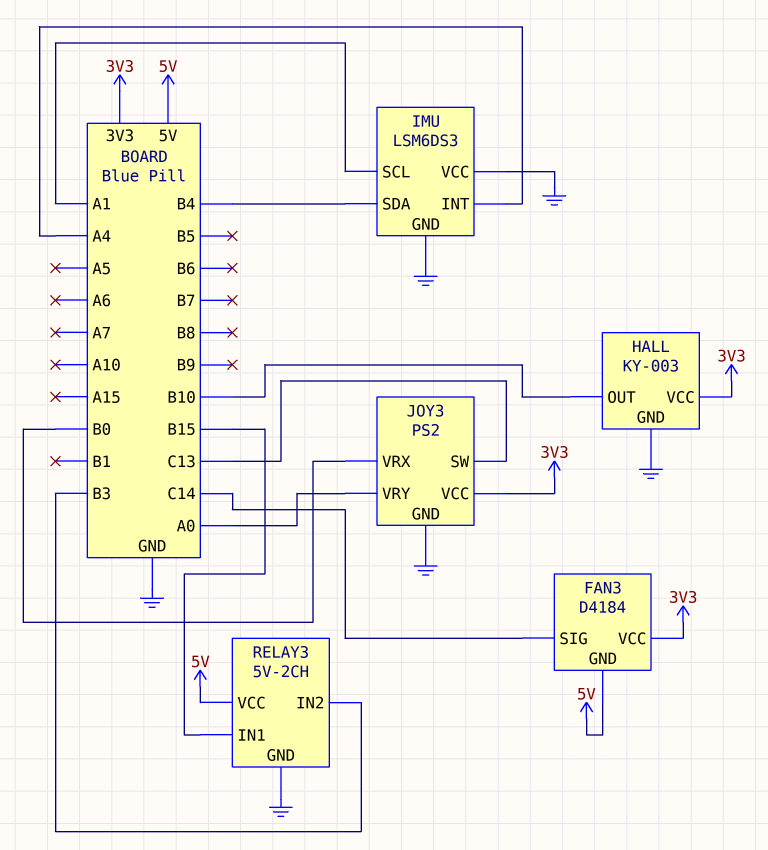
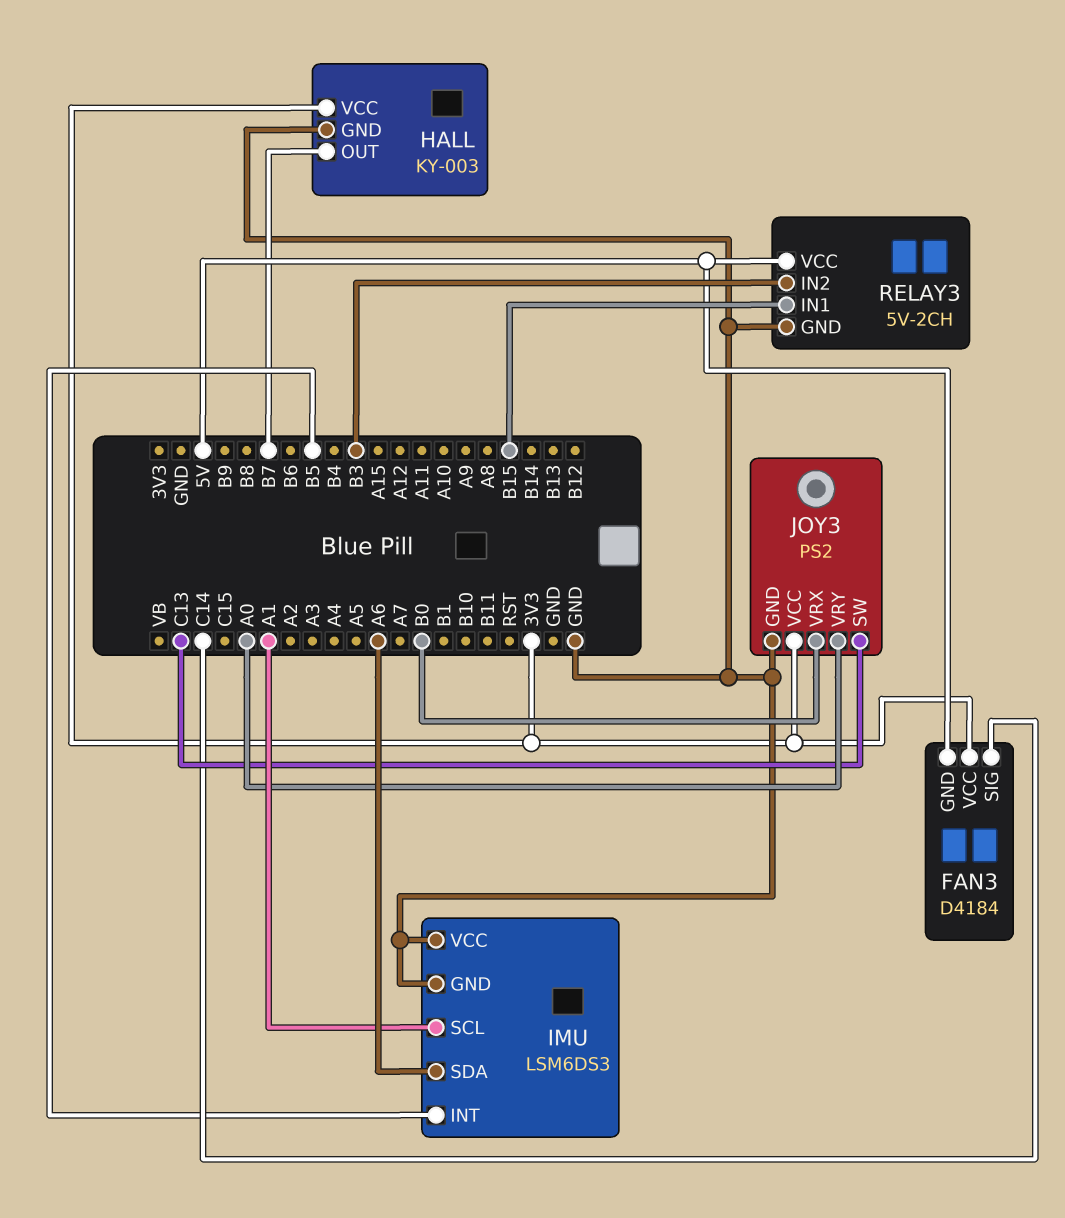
HALL pin OUT: B10 -> B7
IMU pin INT: A4 -> B5
IMU pin SDA: B4 -> A6

